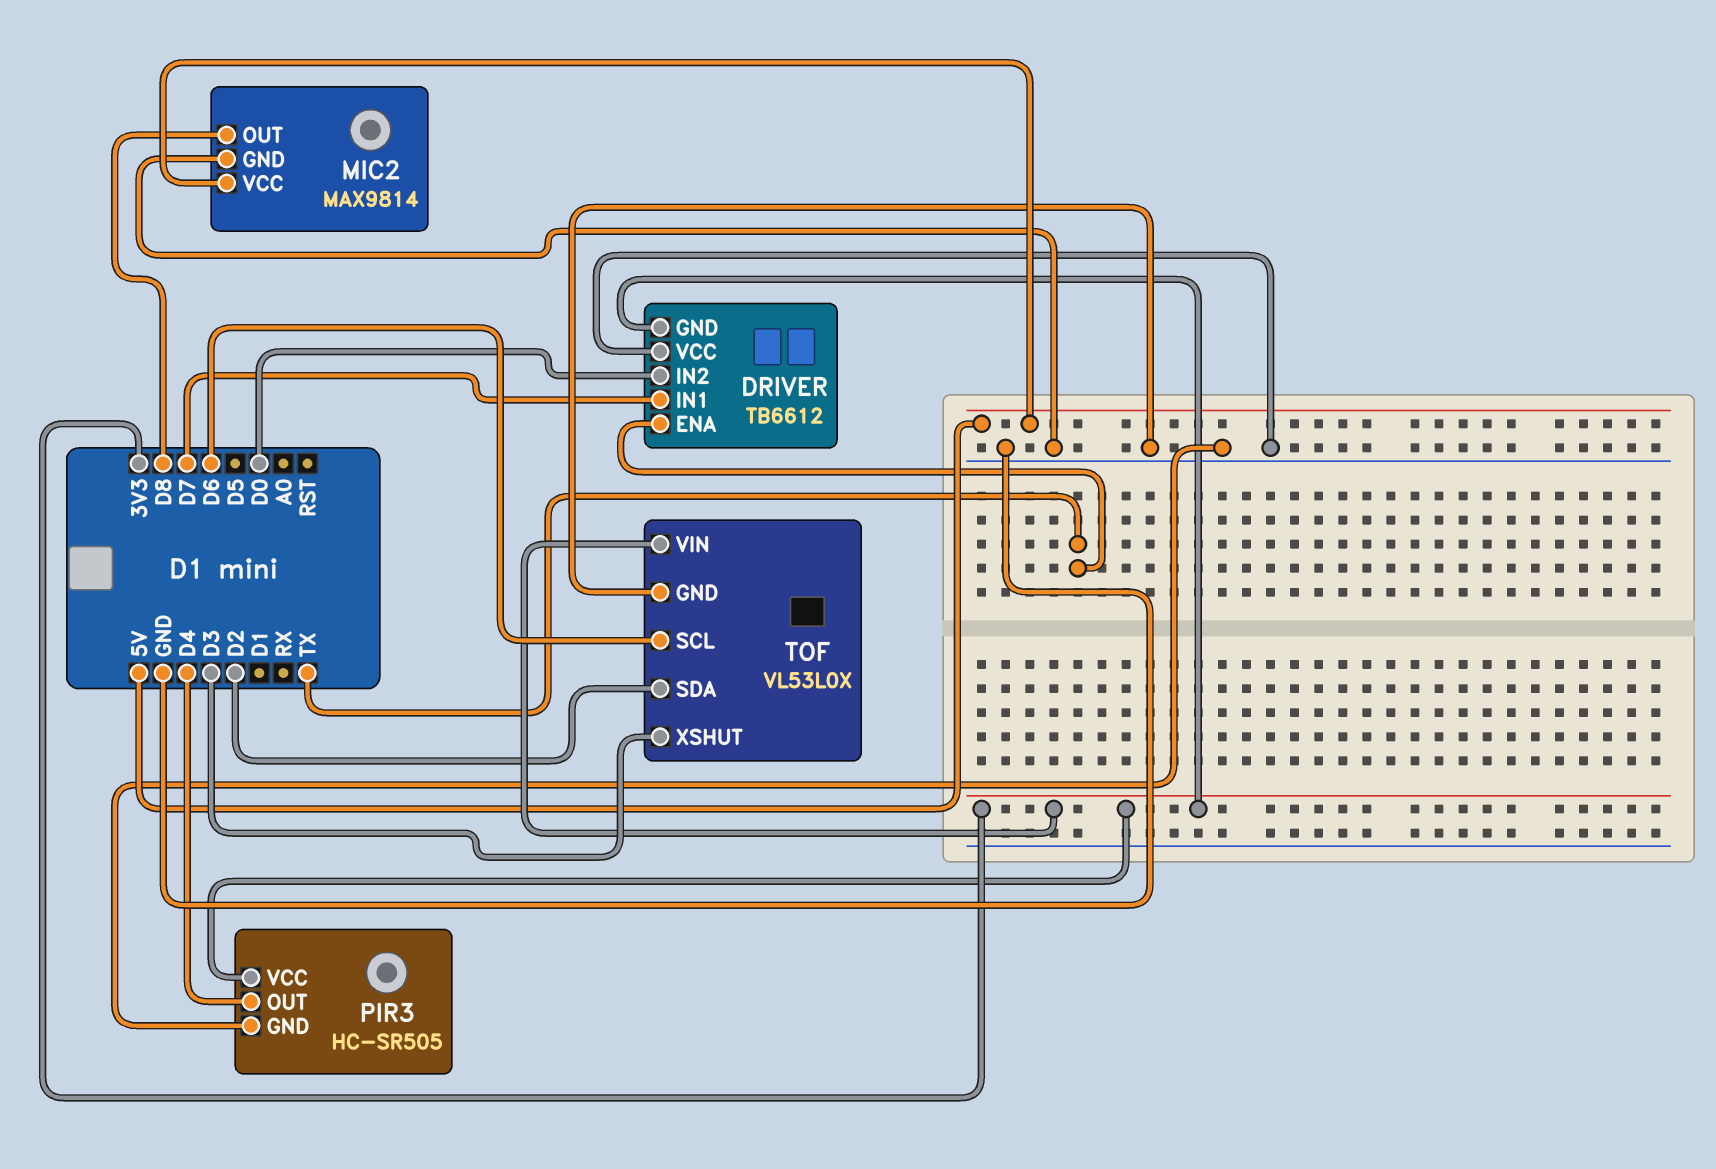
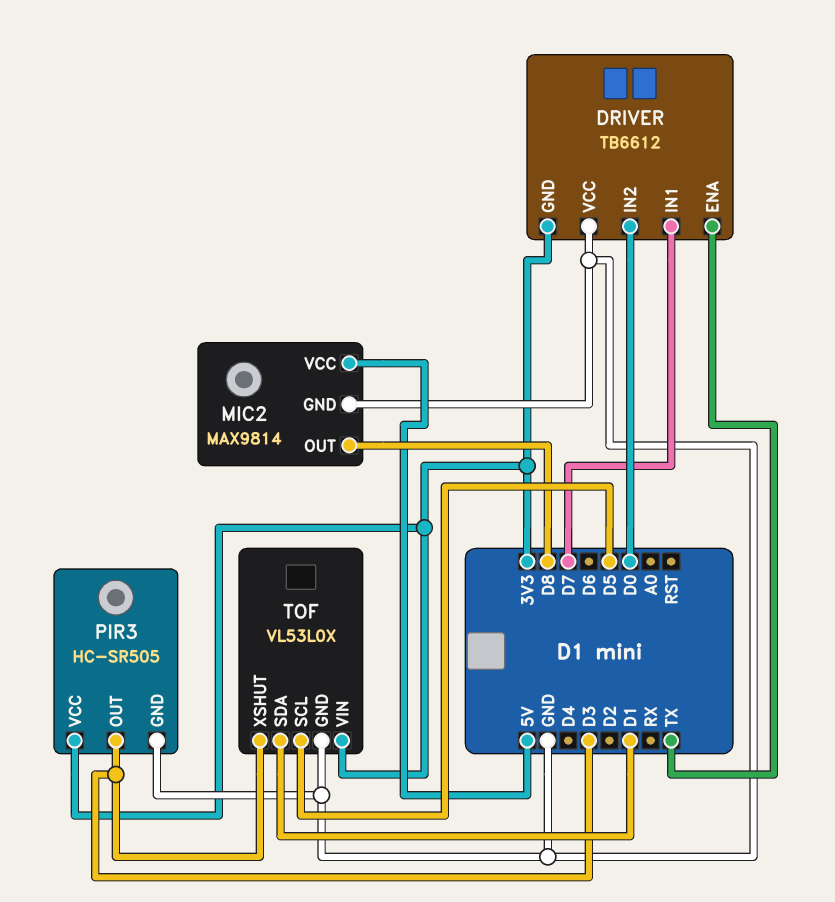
PIR3 pin OUT: D4 -> D3
TOF pin SCL: D6 -> D5
TOF pin SDA: D2 -> D1

